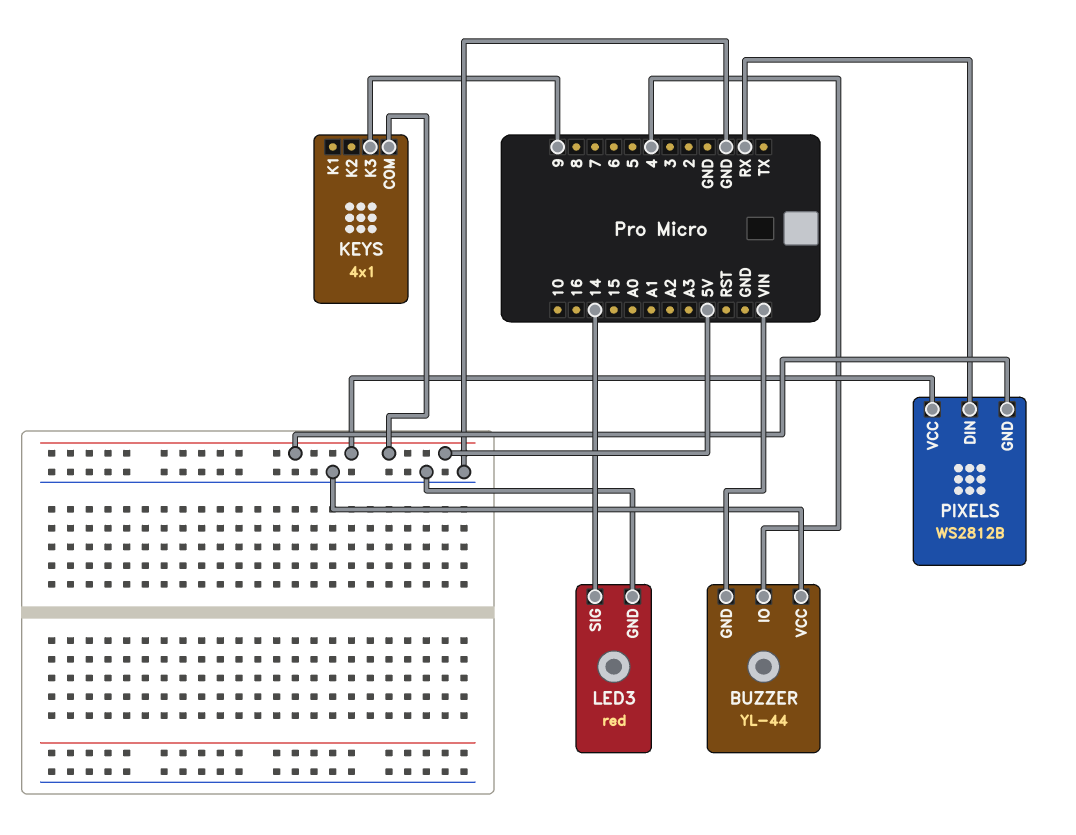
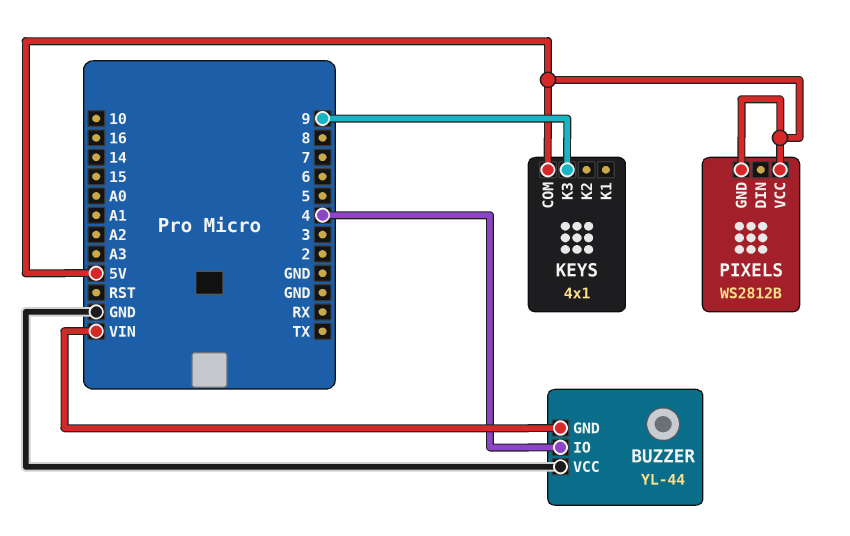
LED3: red -> none
LED3 pin GND: GND -> none
LED3 pin SIG: 14 -> none
PIXELS pin DIN: RX -> none

